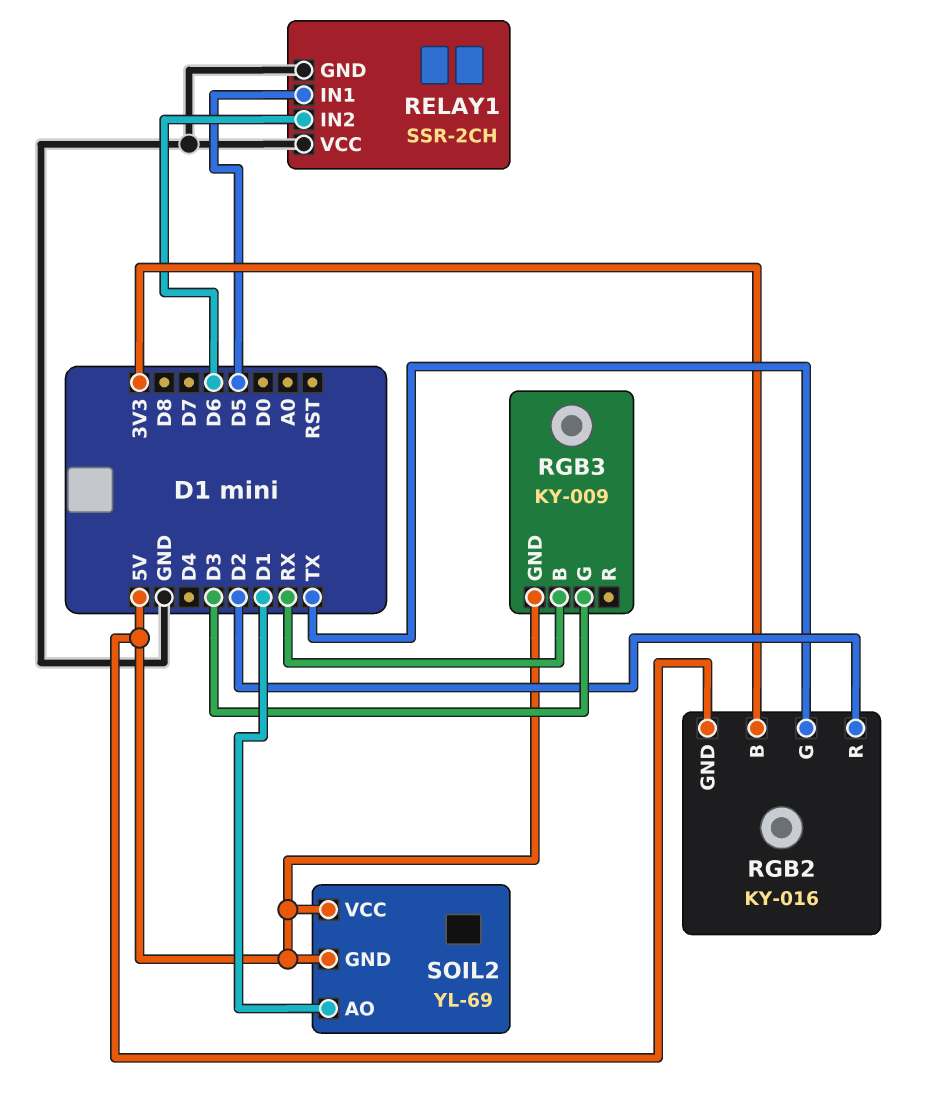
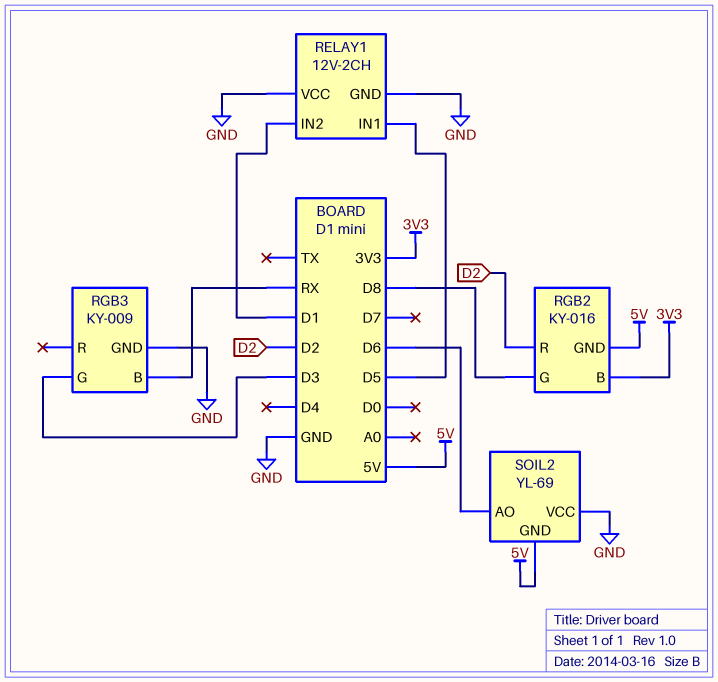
RELAY1: SSR-2CH -> 12V-2CH
RELAY1 pin IN2: D6 -> D1
RGB2 pin G: TX -> D8
RGB3 pin GND: 5V -> GND
SOIL2 pin AO: D1 -> D6
SOIL2 pin VCC: 5V -> GND

